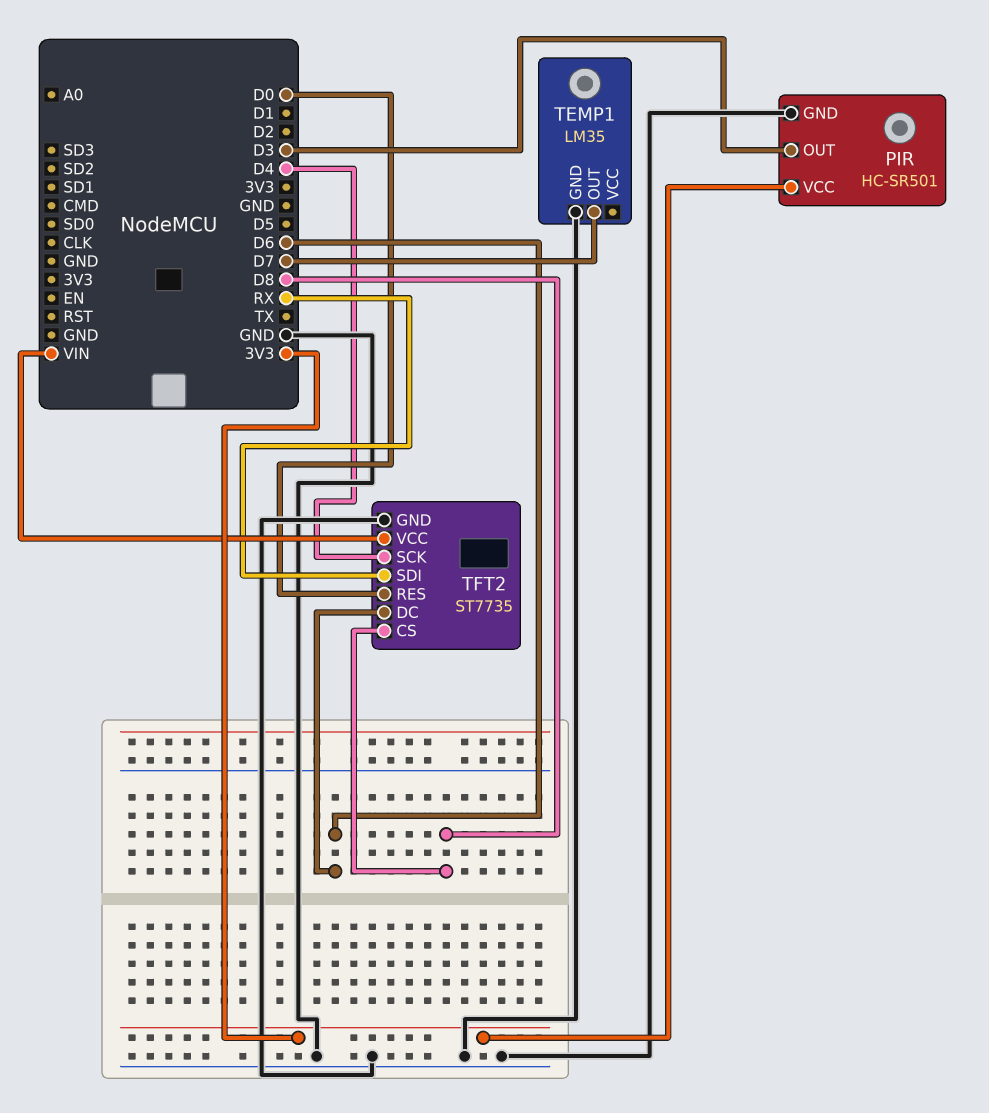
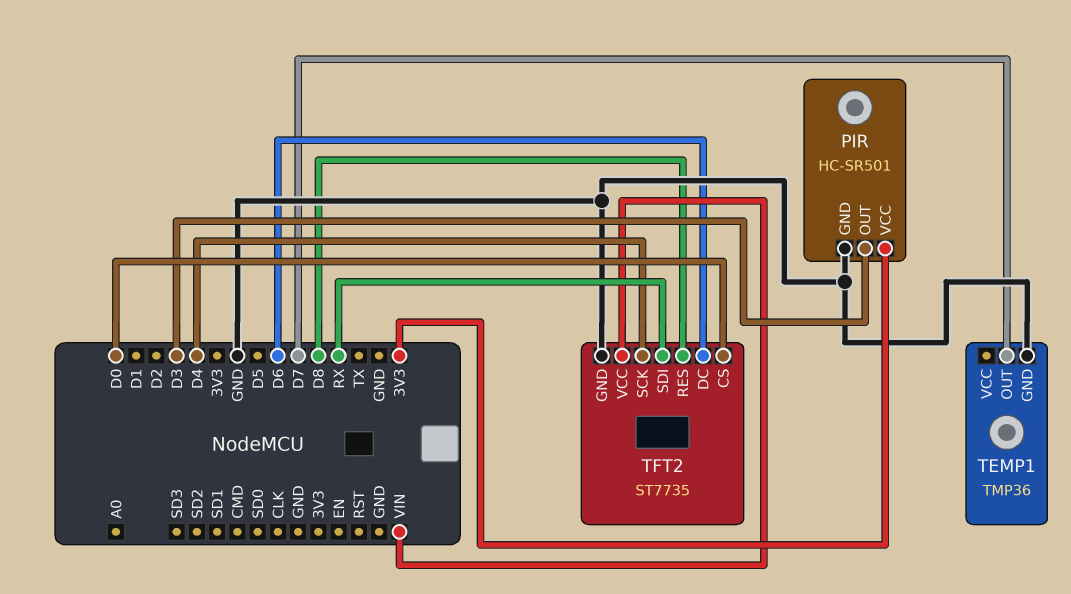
TEMP1: LM35 -> TMP36
TFT2 pin CS: D8 -> D0
TFT2 pin RES: D0 -> D8

